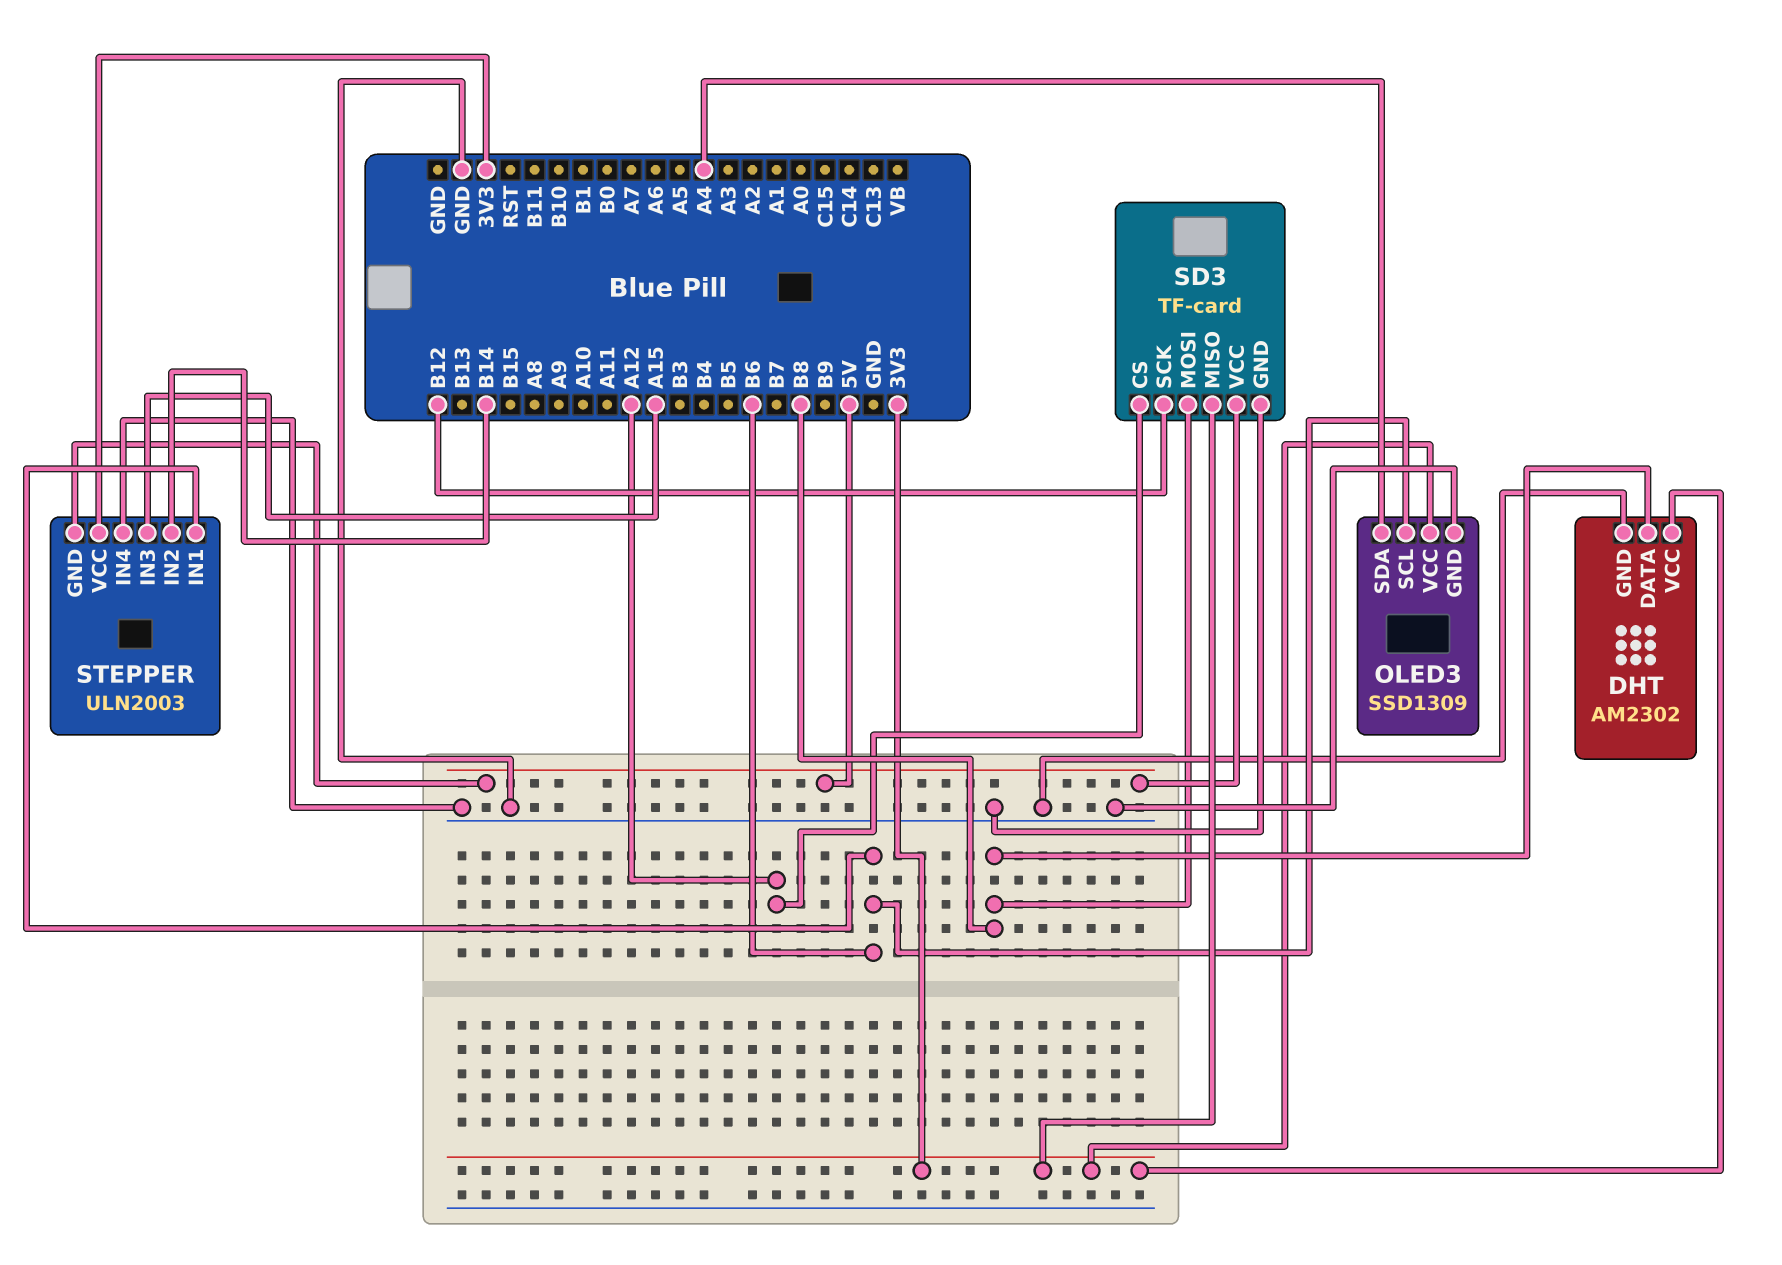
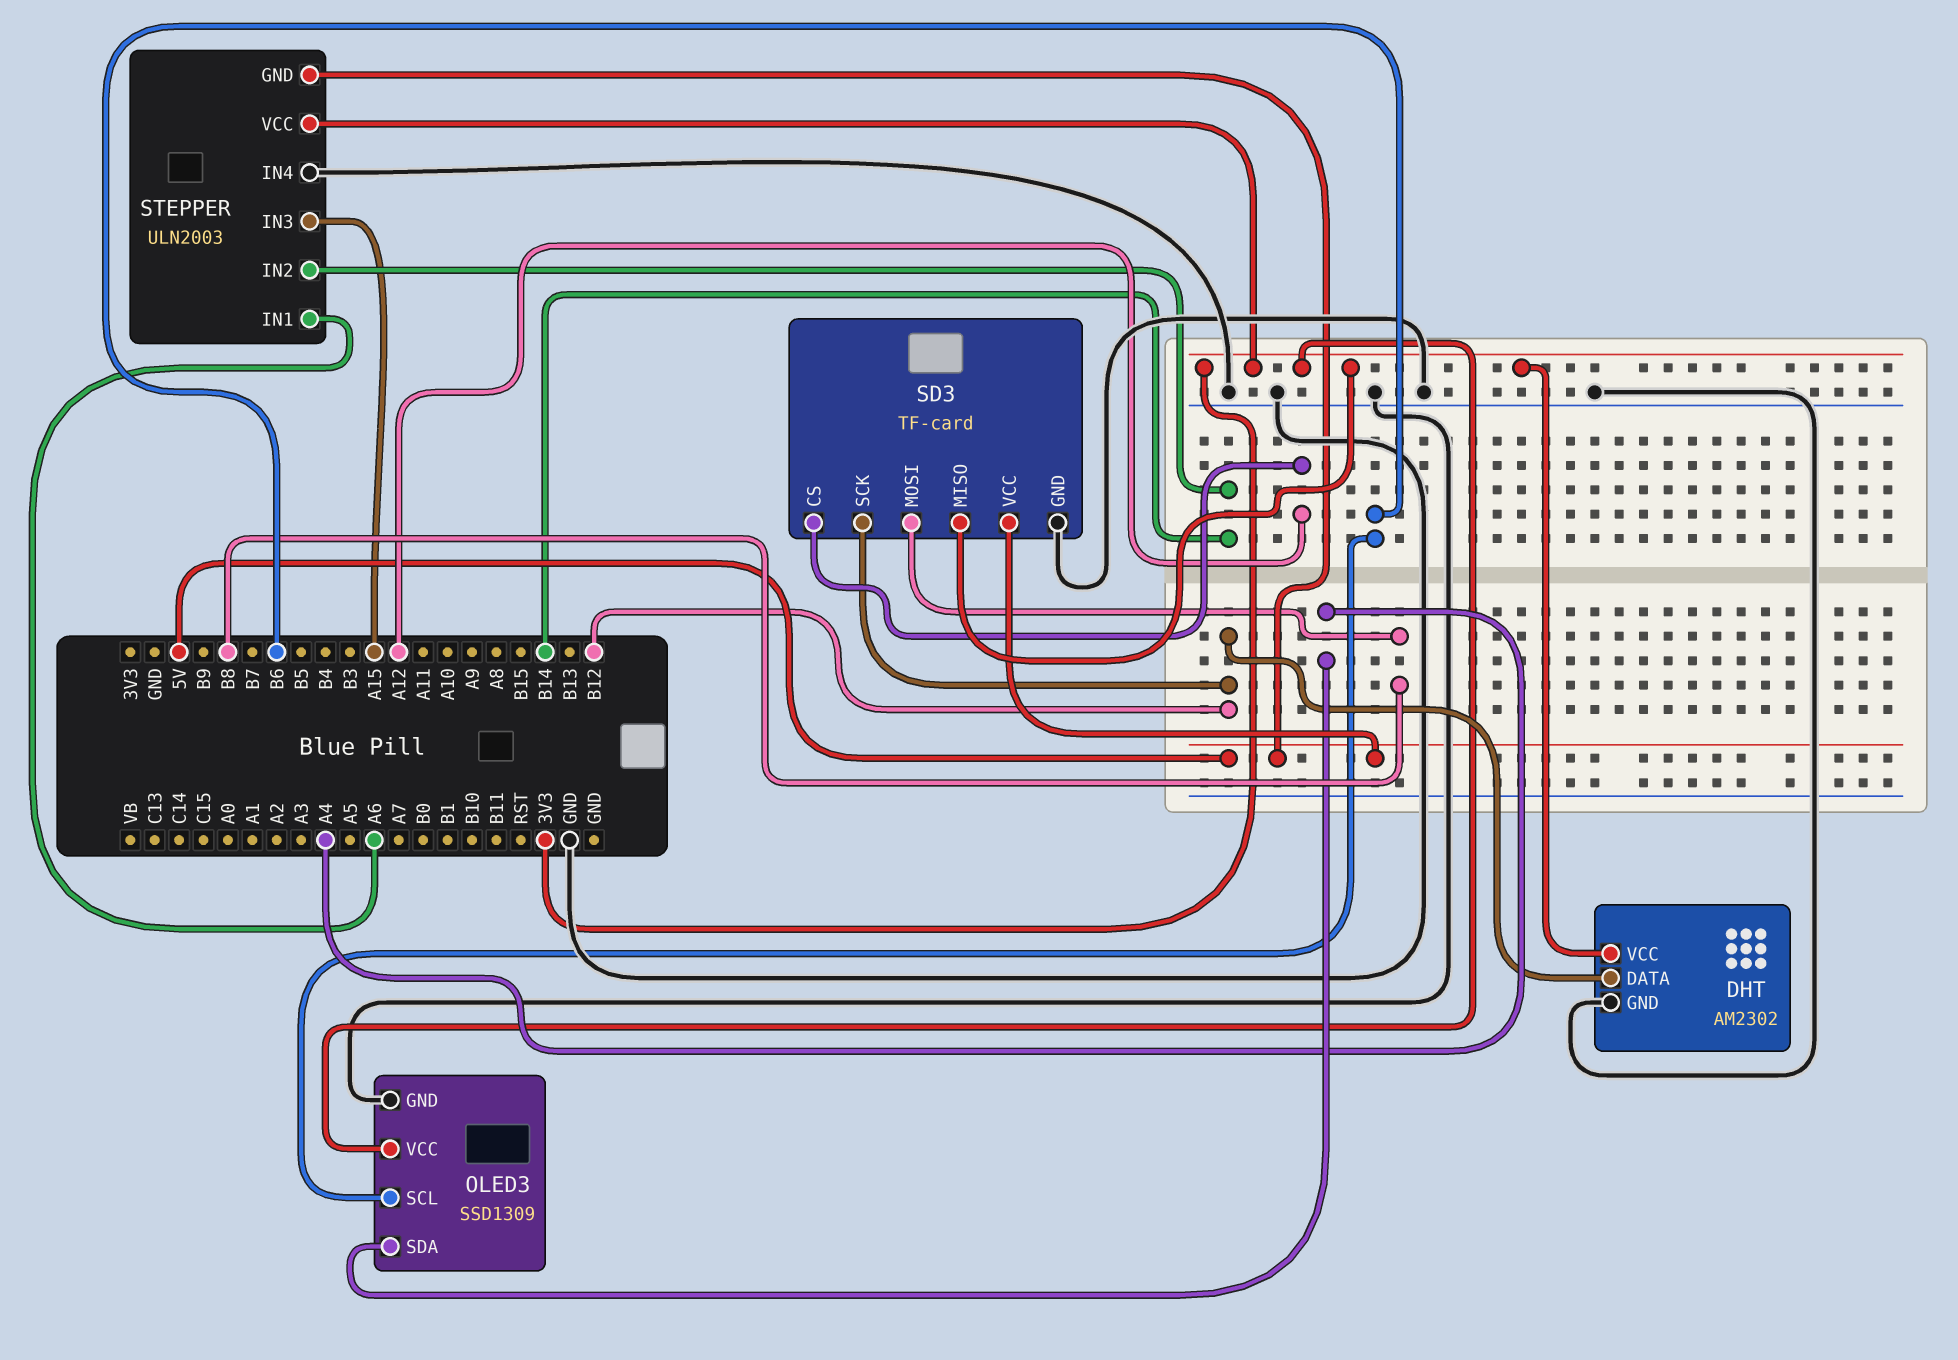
DHT pin DATA: B8 -> B12
STEPPER pin IN1: B6 -> A6

